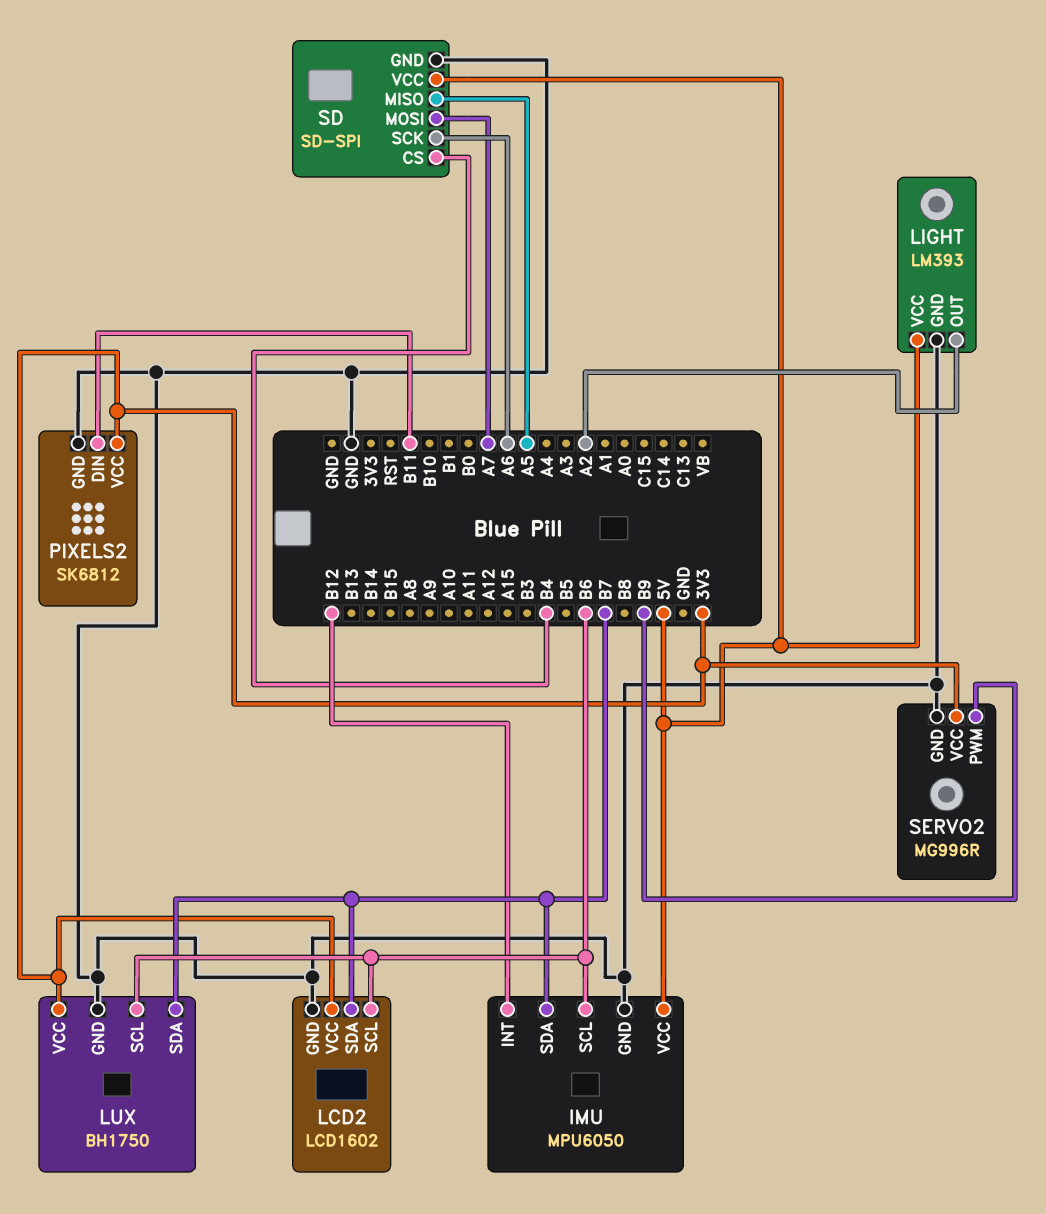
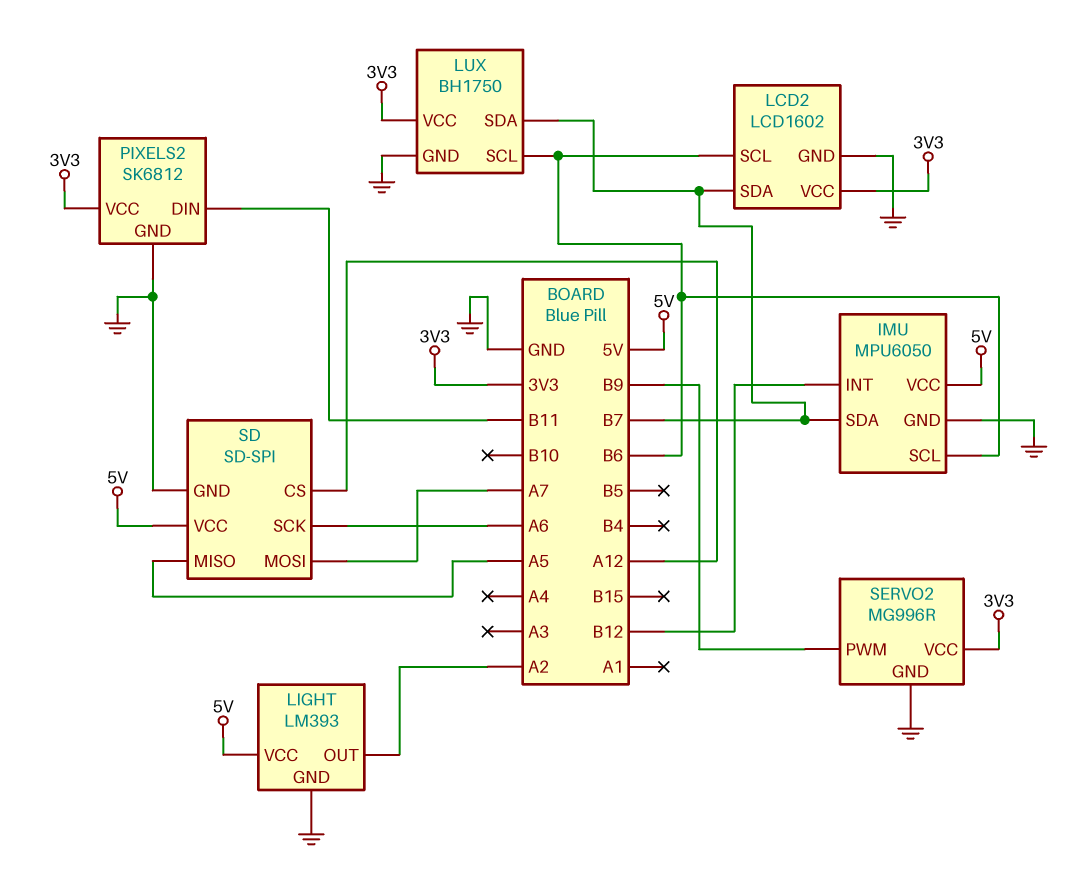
SD pin CS: B4 -> A12

